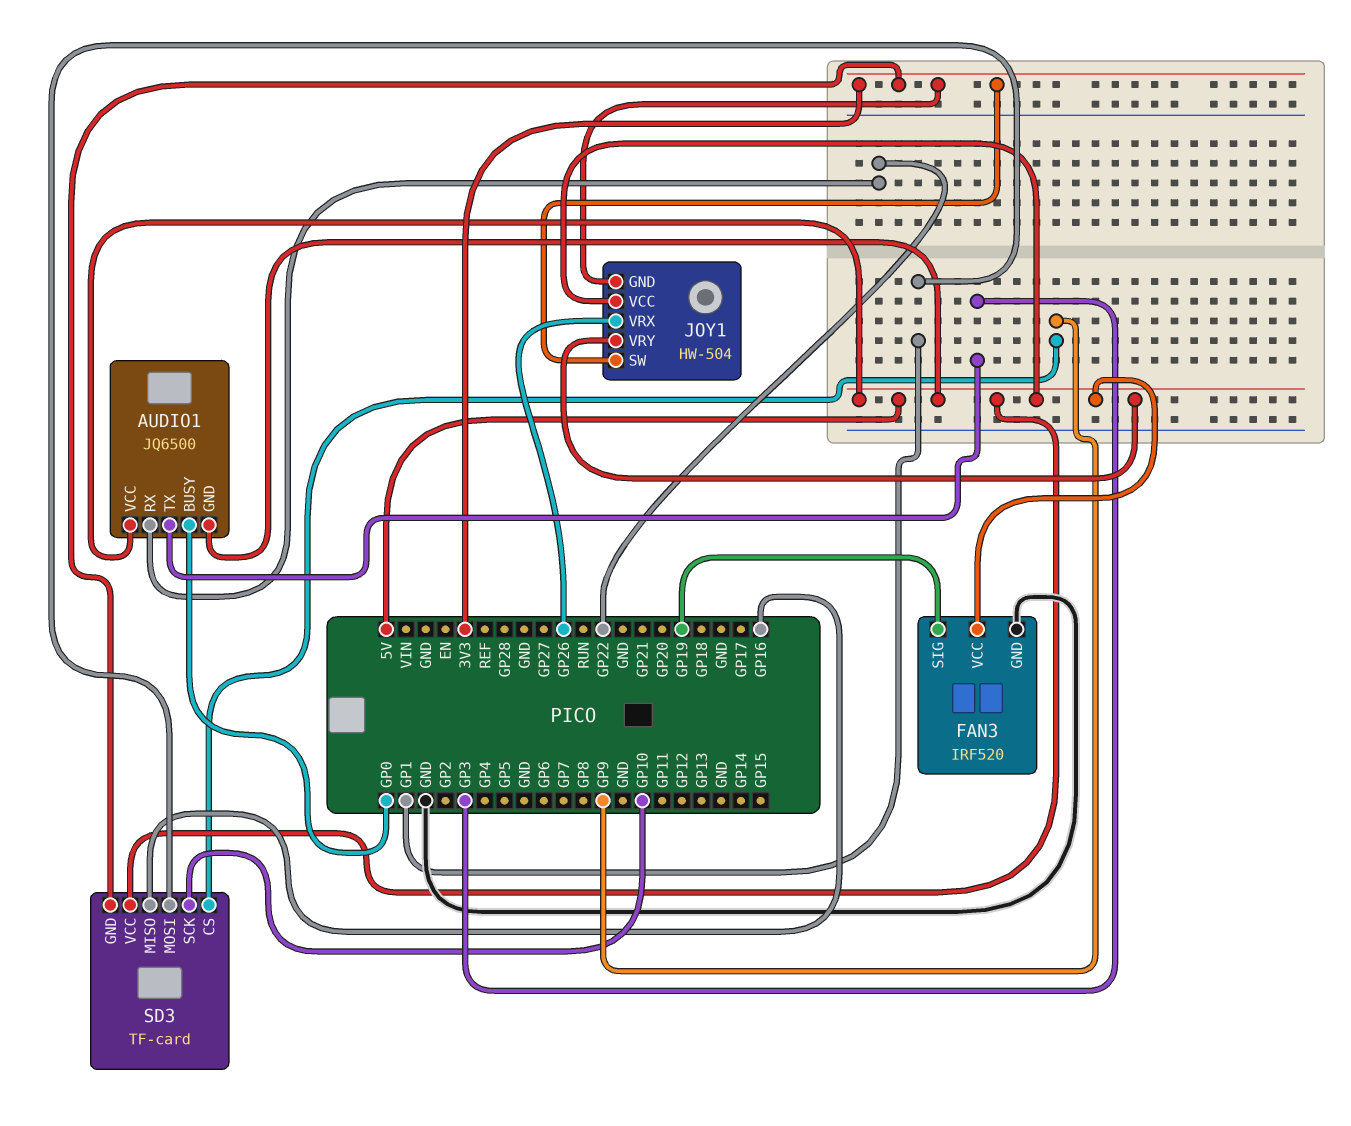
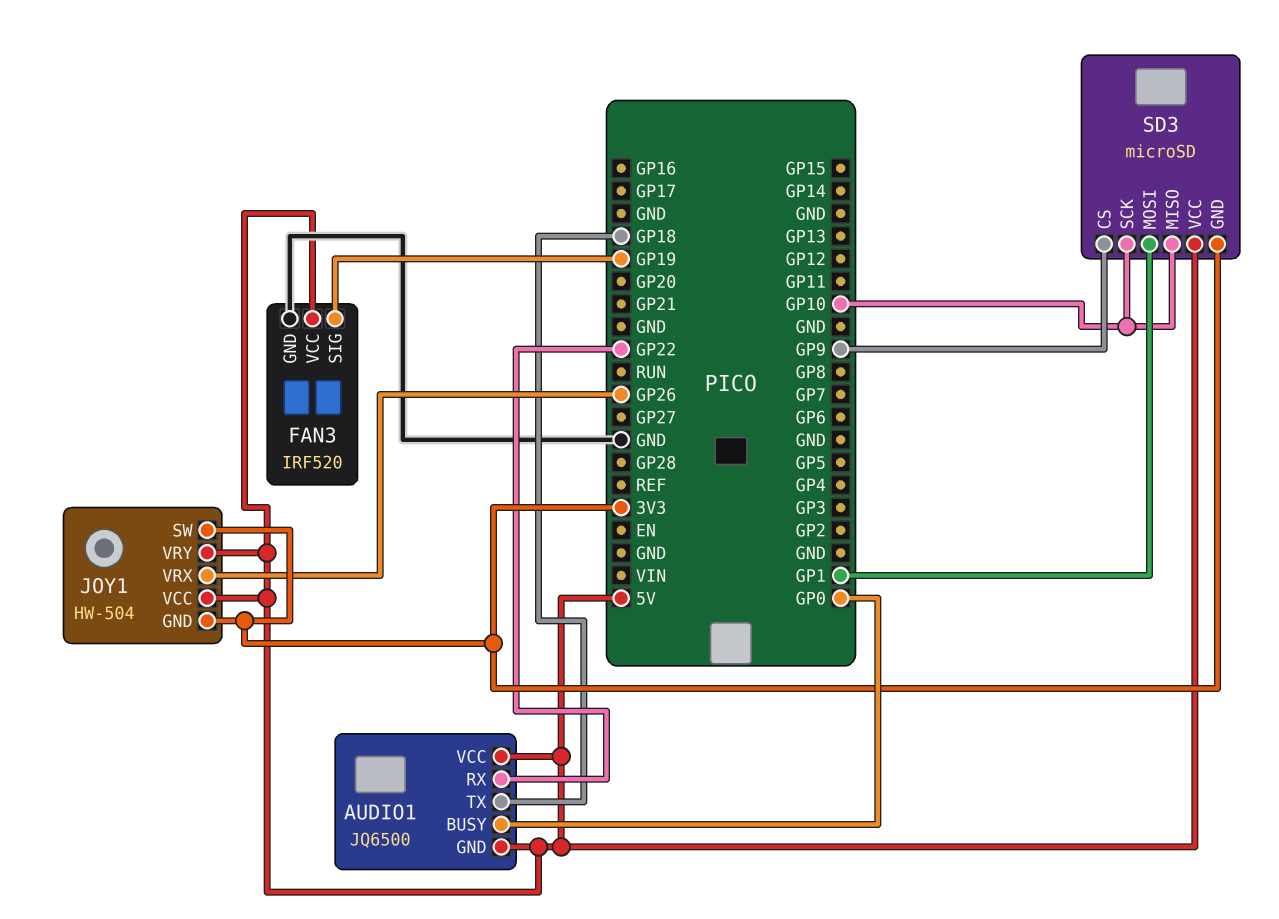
AUDIO1 pin TX: GP3 -> GP18
SD3: TF-card -> microSD
SD3 pin MISO: GP16 -> GP10

